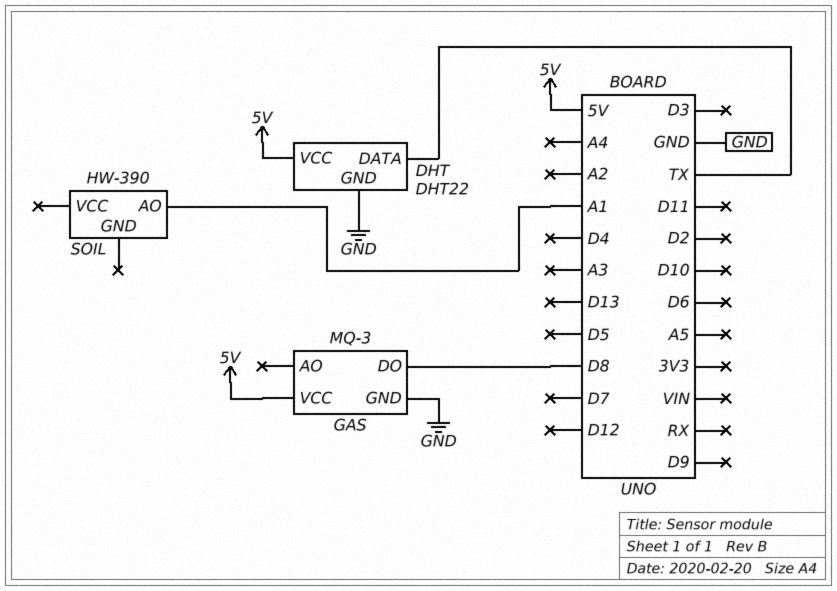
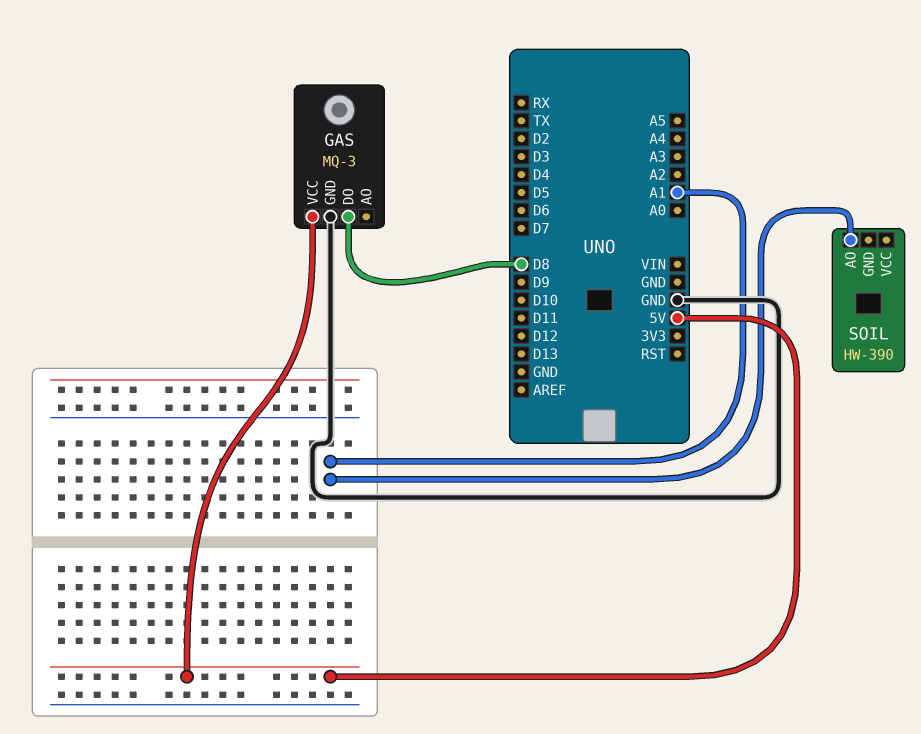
DHT: DHT22 -> none
DHT pin DATA: TX -> none
DHT pin GND: GND -> none
DHT pin VCC: 5V -> none

